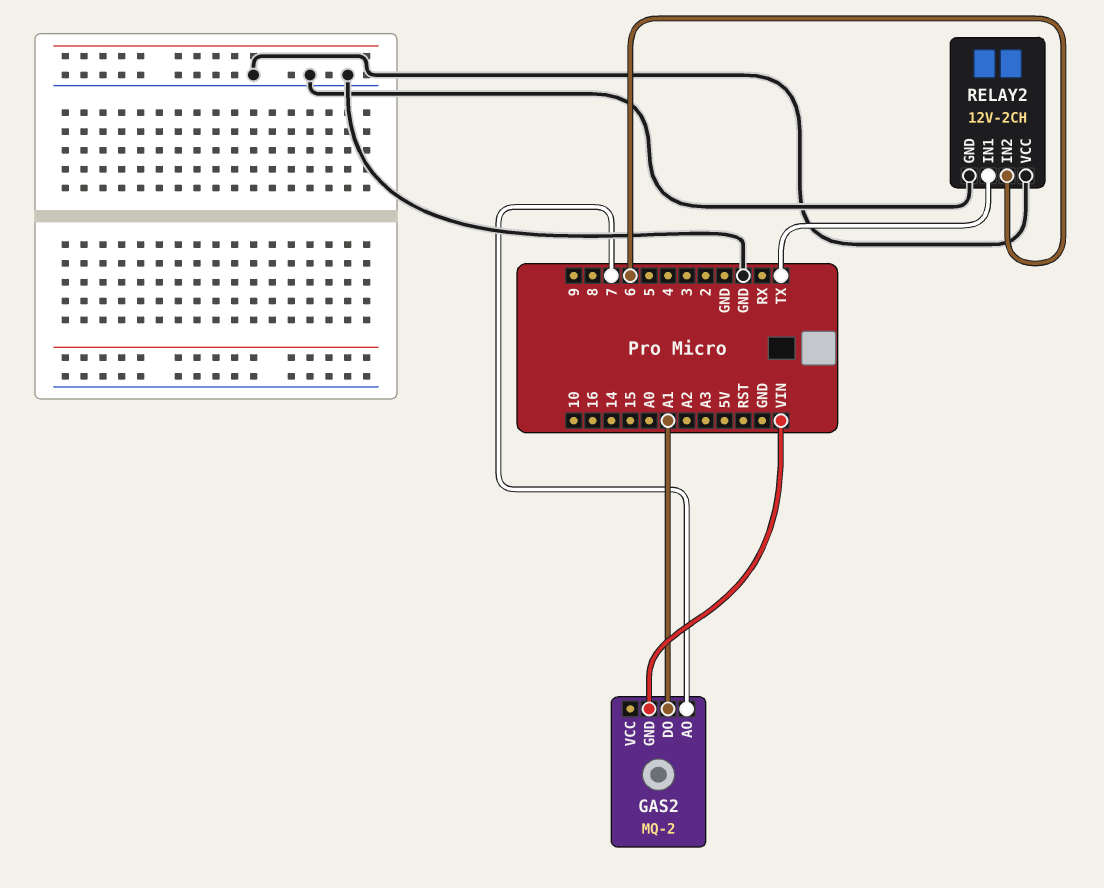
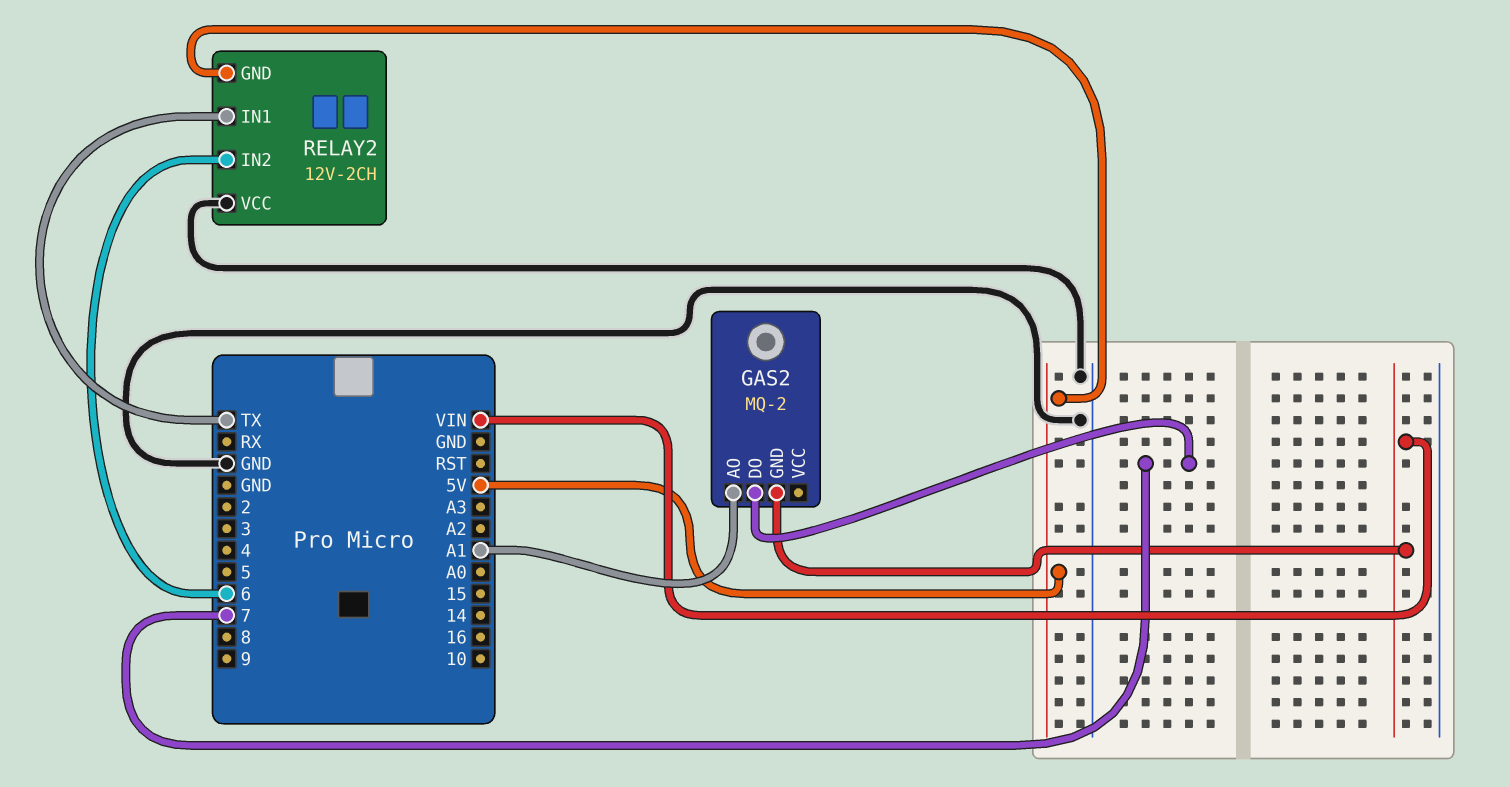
GAS2 pin AO: 7 -> A1
GAS2 pin DO: A1 -> 7
RELAY2 pin GND: GND -> 5V

